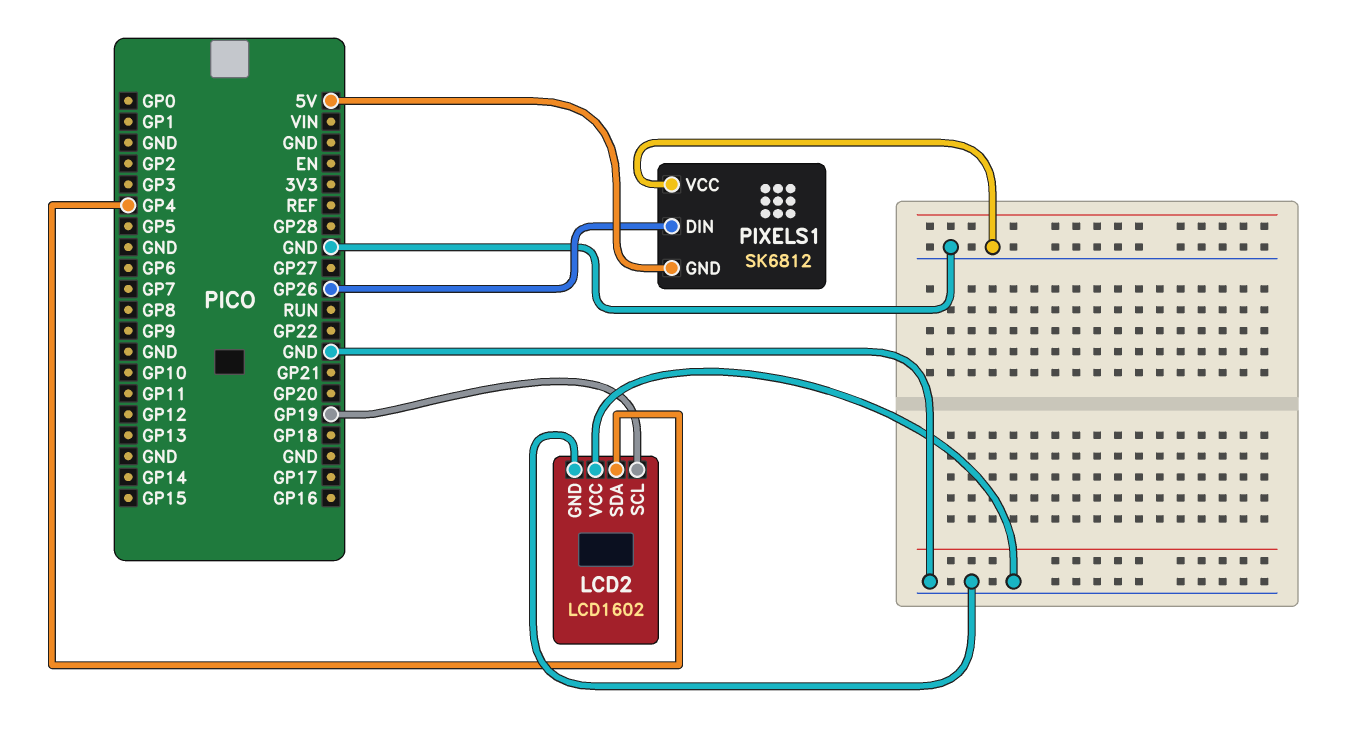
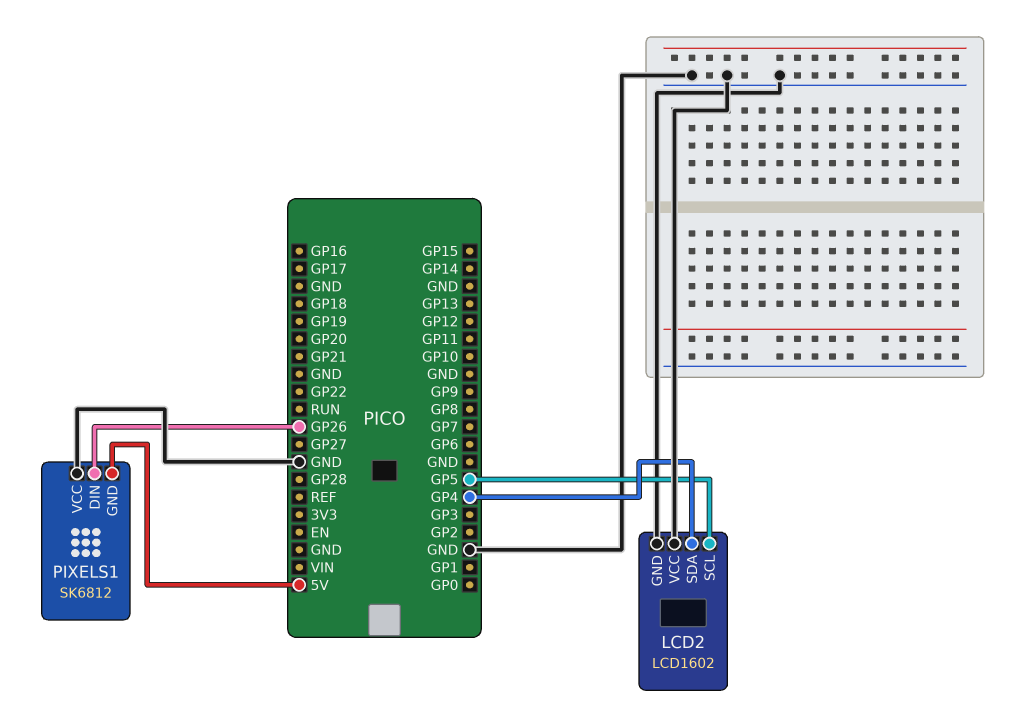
LCD2 pin SCL: GP19 -> GP5

